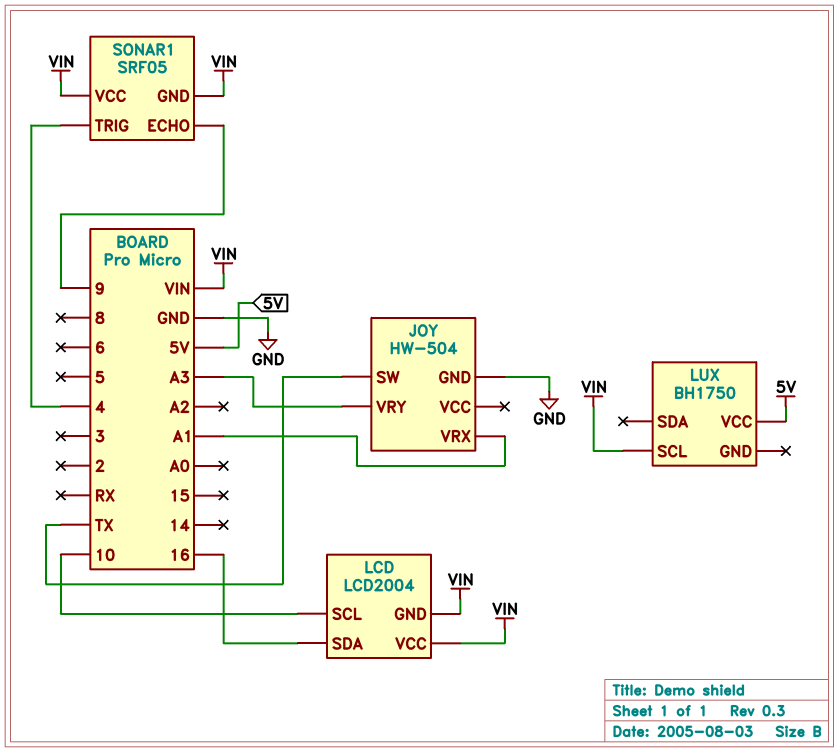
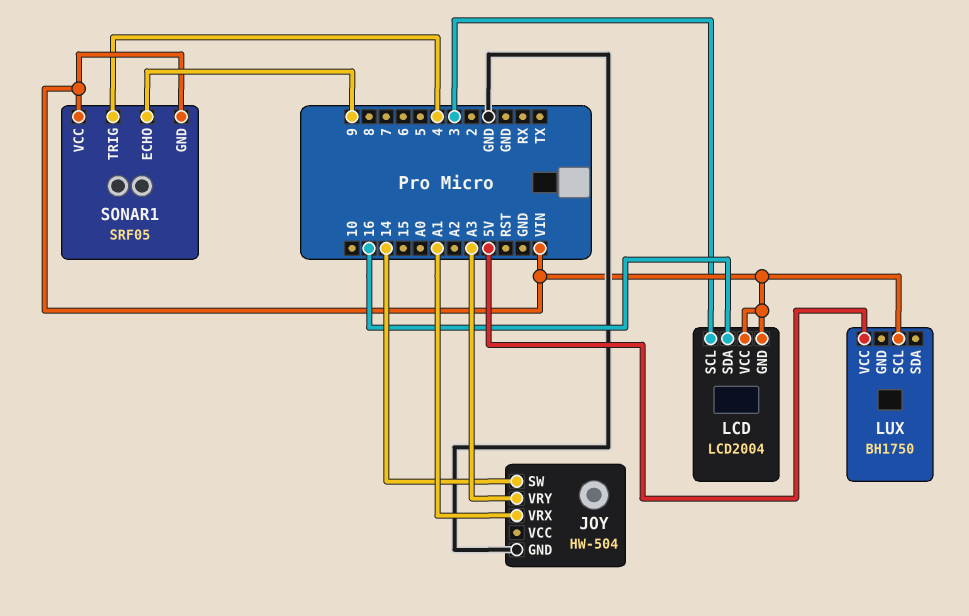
JOY pin SW: TX -> 14
LCD pin SCL: 10 -> 3

